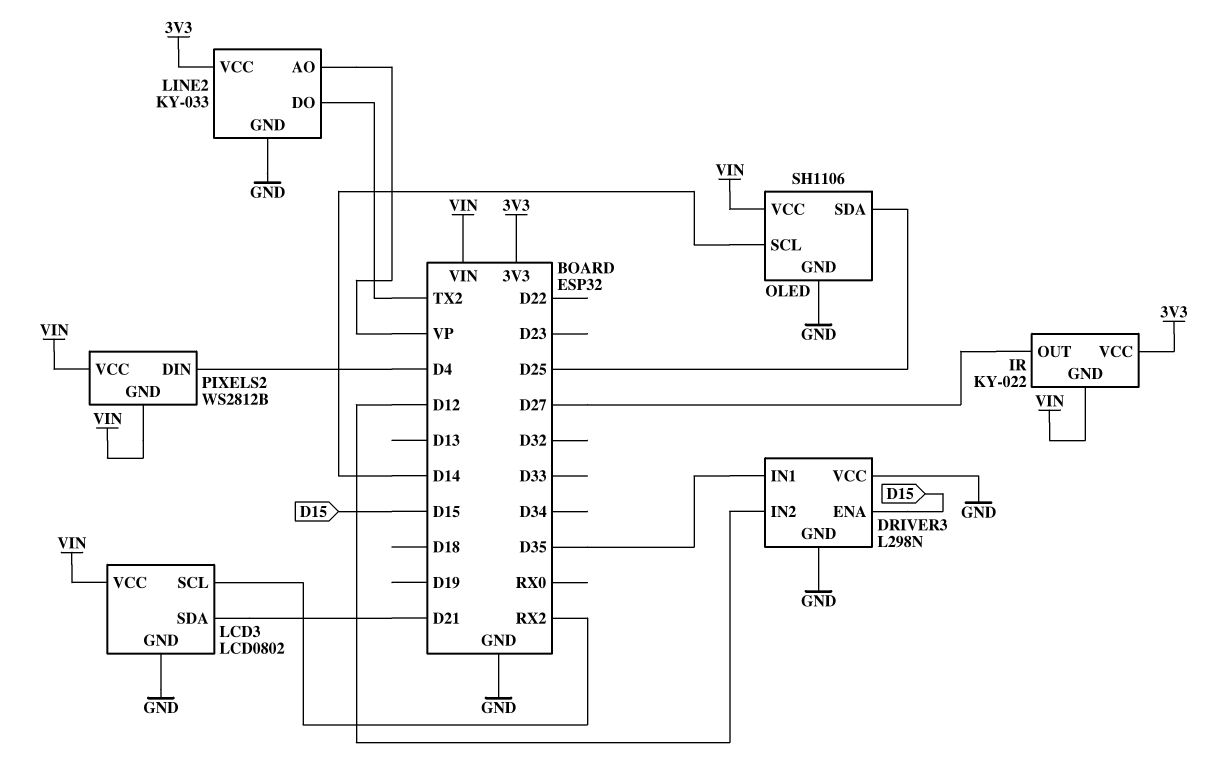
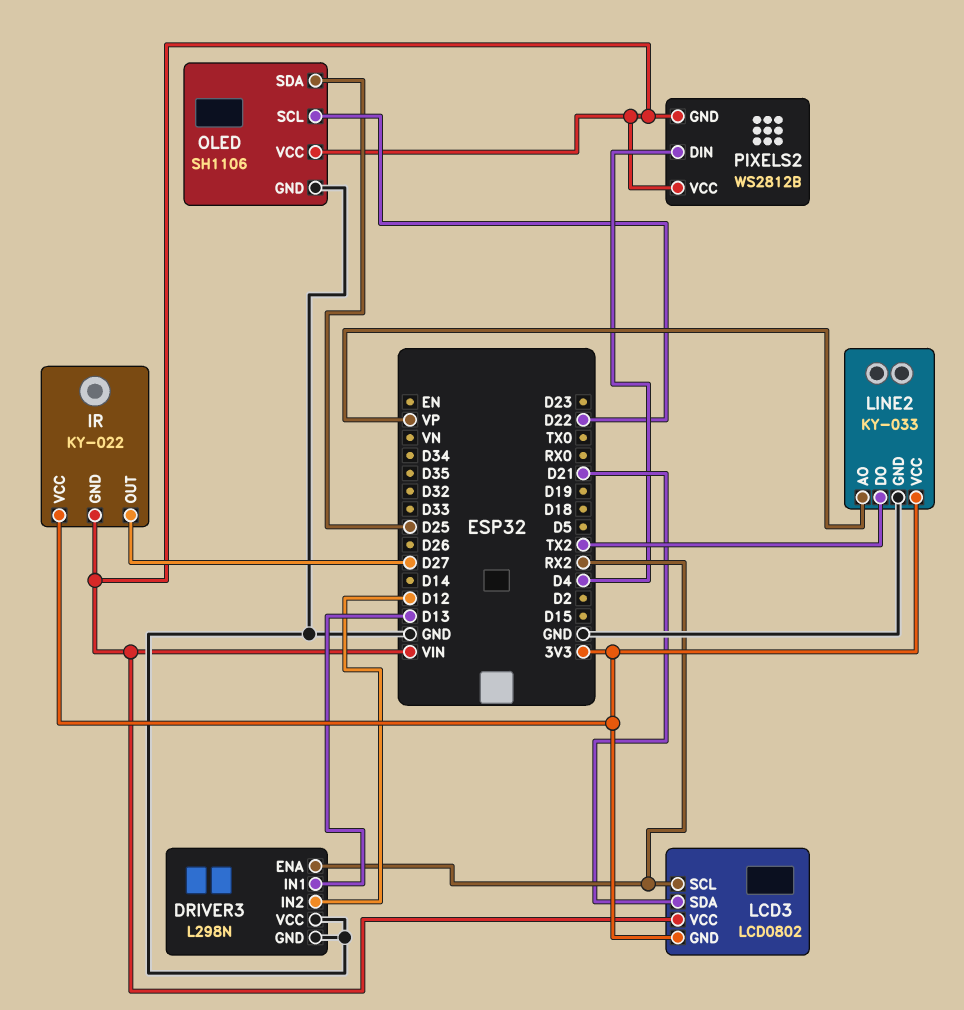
DRIVER3 pin ENA: D15 -> RX2
DRIVER3 pin IN1: D35 -> D13
LCD3 pin GND: GND -> 3V3
OLED pin SCL: D14 -> D22

